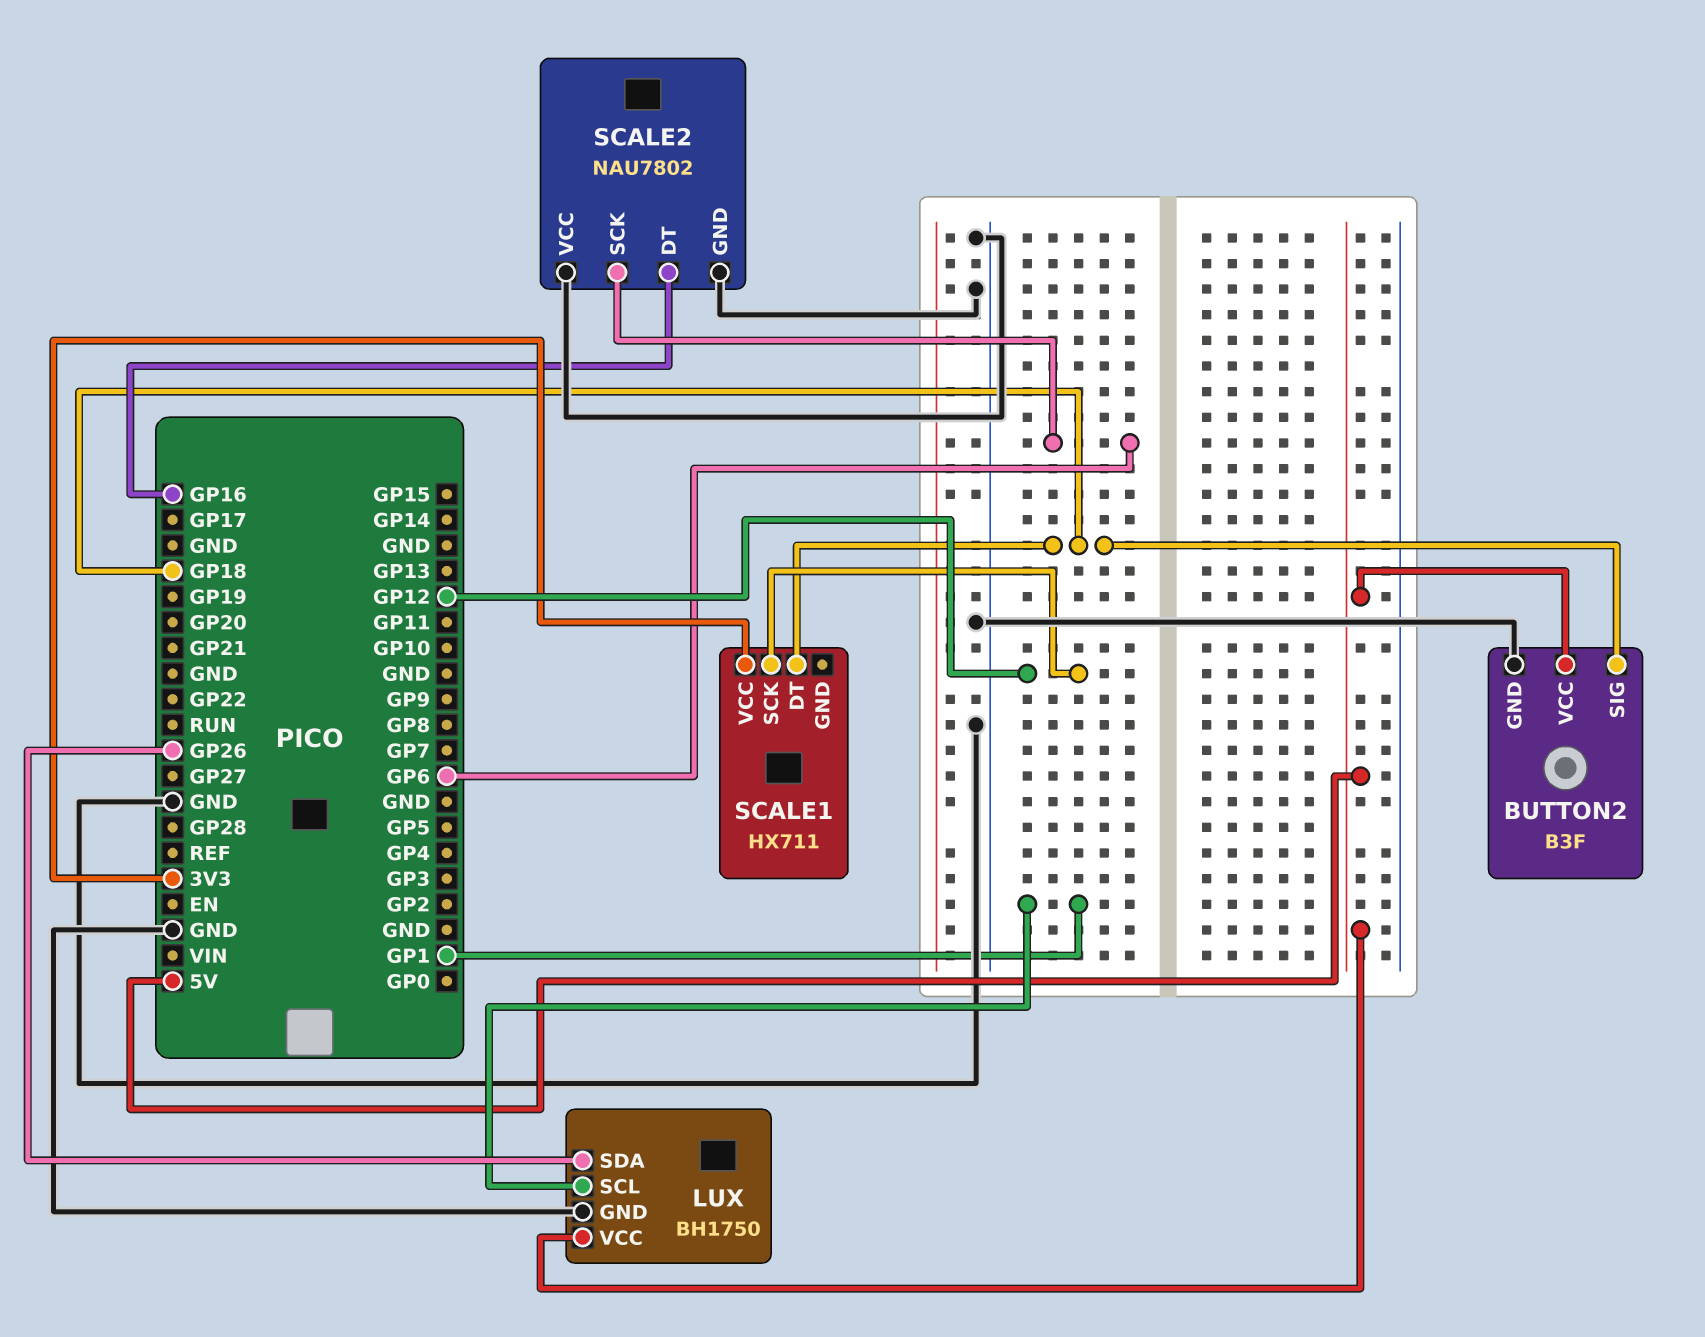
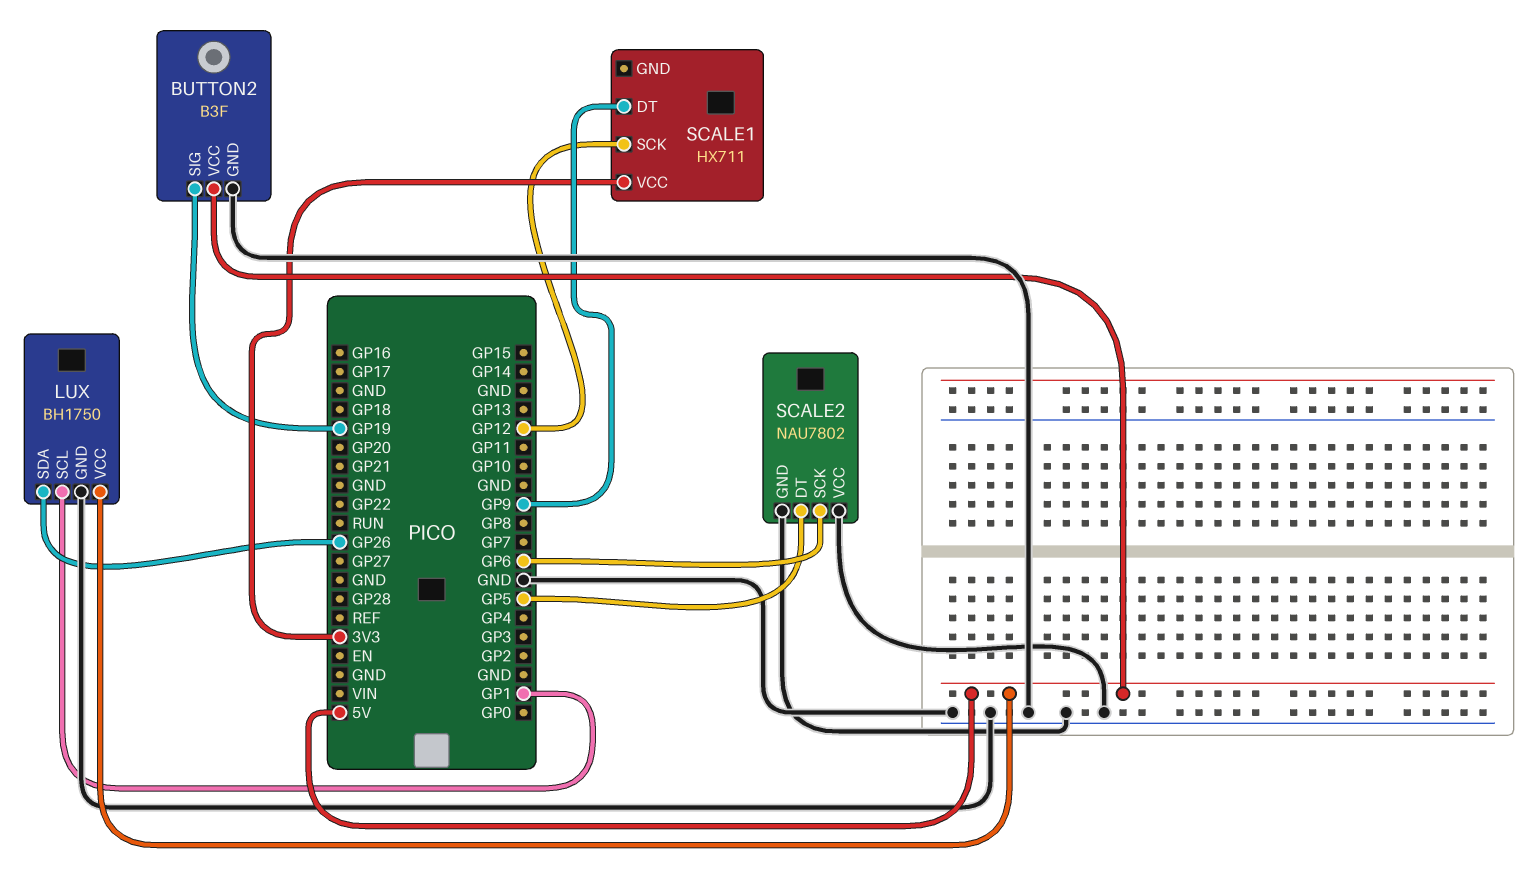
BUTTON2 pin SIG: GP18 -> GP19
SCALE1 pin DT: GP18 -> GP9
SCALE2 pin DT: GP16 -> GP5

